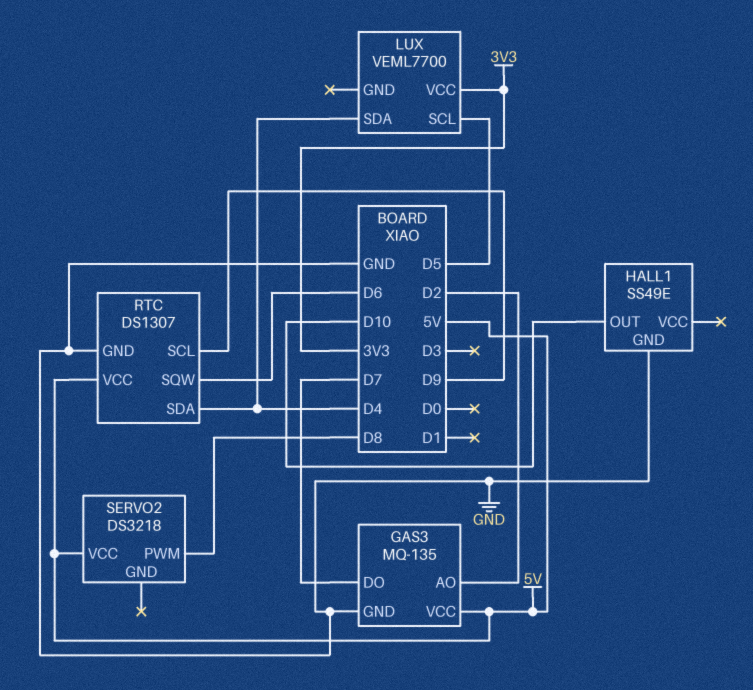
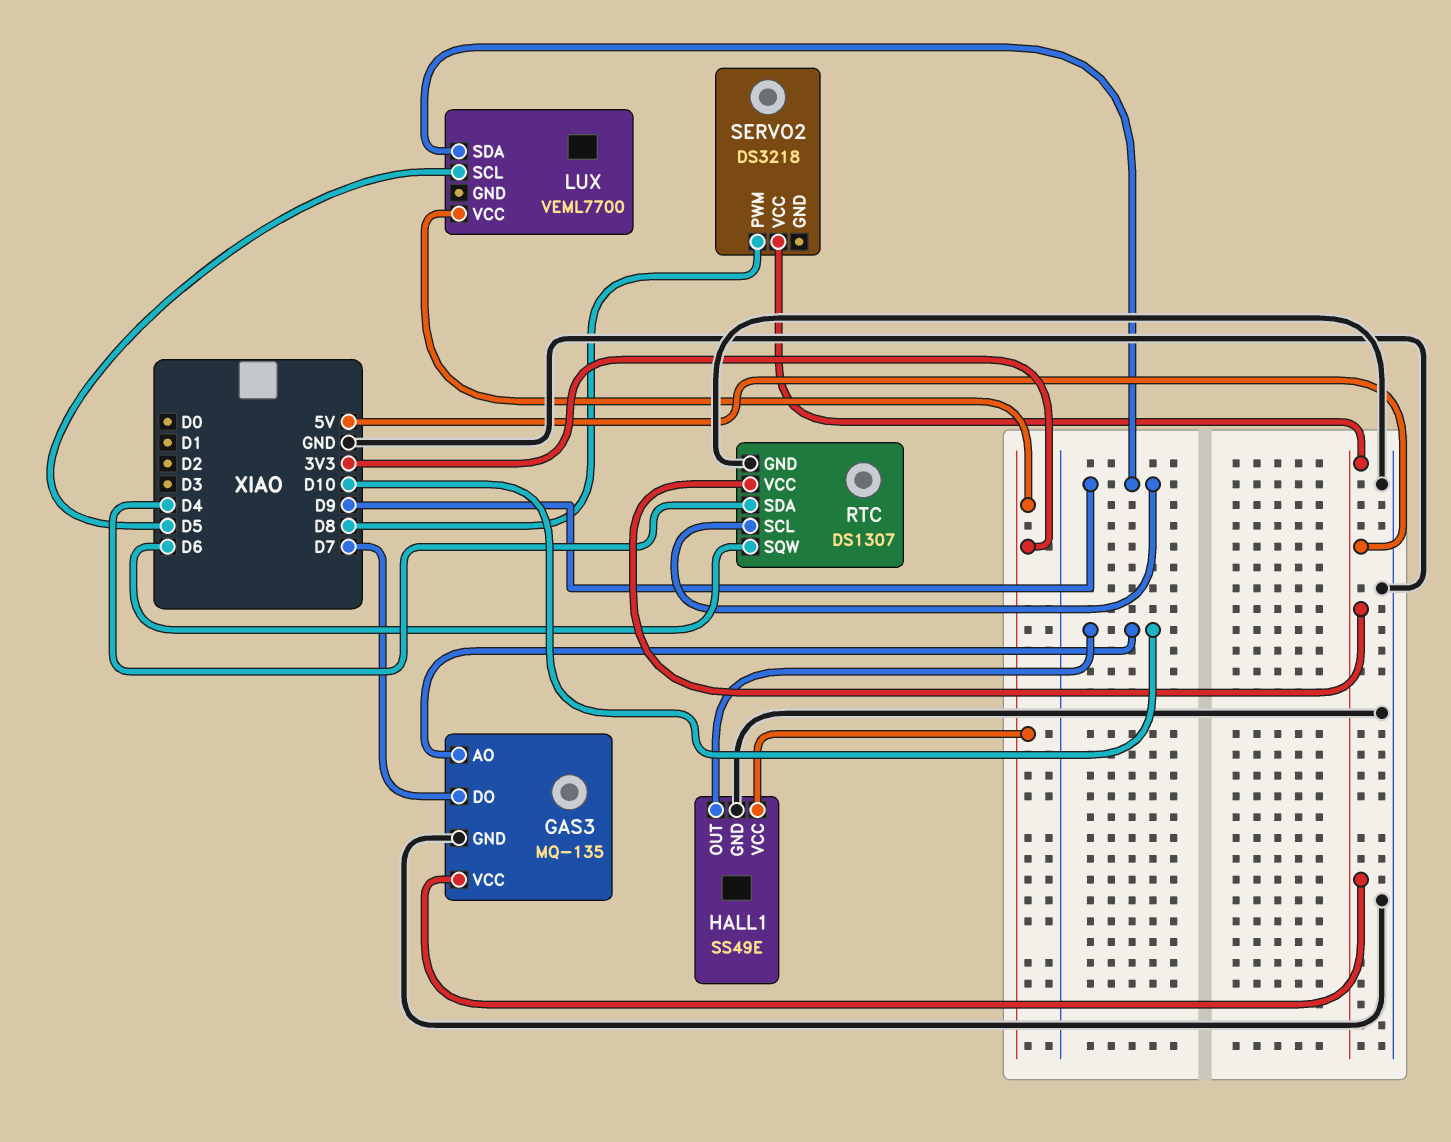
GAS3 pin AO: D2 -> D10
HALL1 pin VCC: none -> 3V3
LUX pin SDA: D4 -> D9

